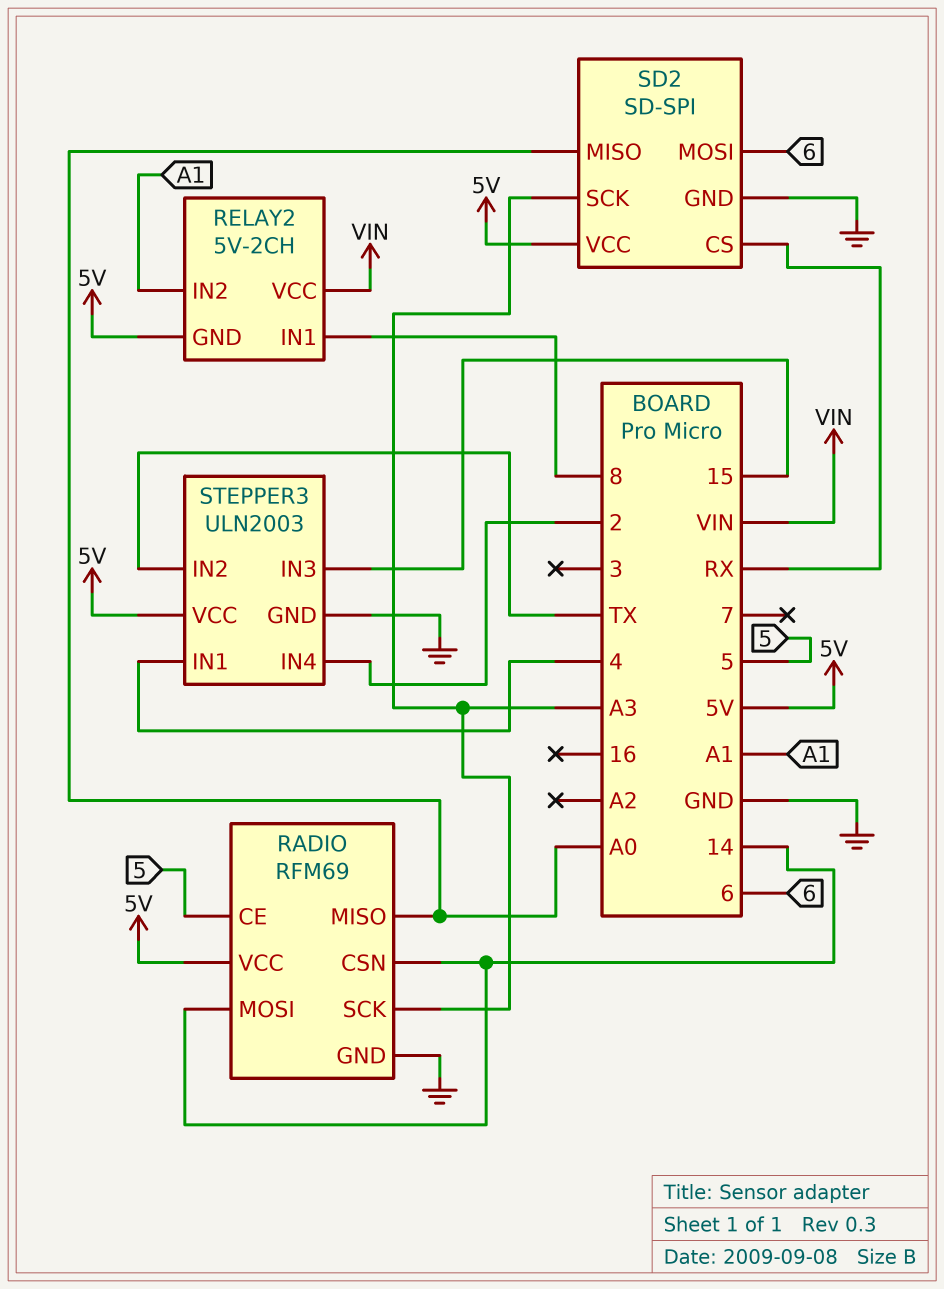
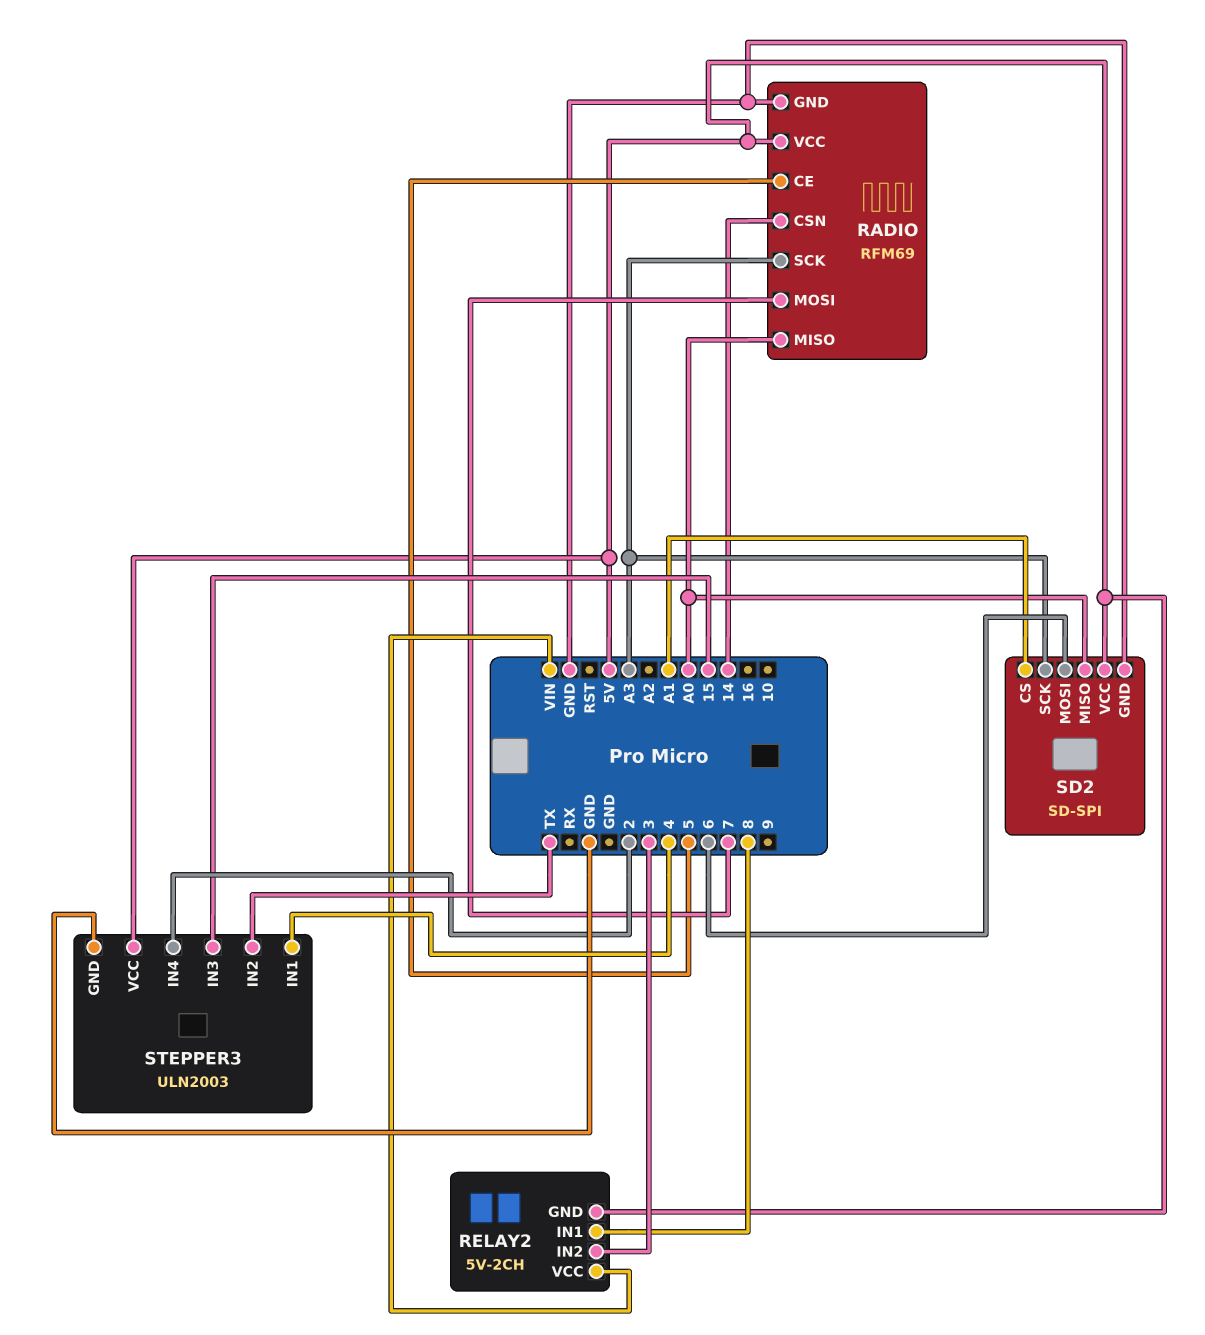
RADIO pin MOSI: 14 -> 7
RELAY2 pin IN2: A1 -> 3
SD2 pin CS: RX -> A1

